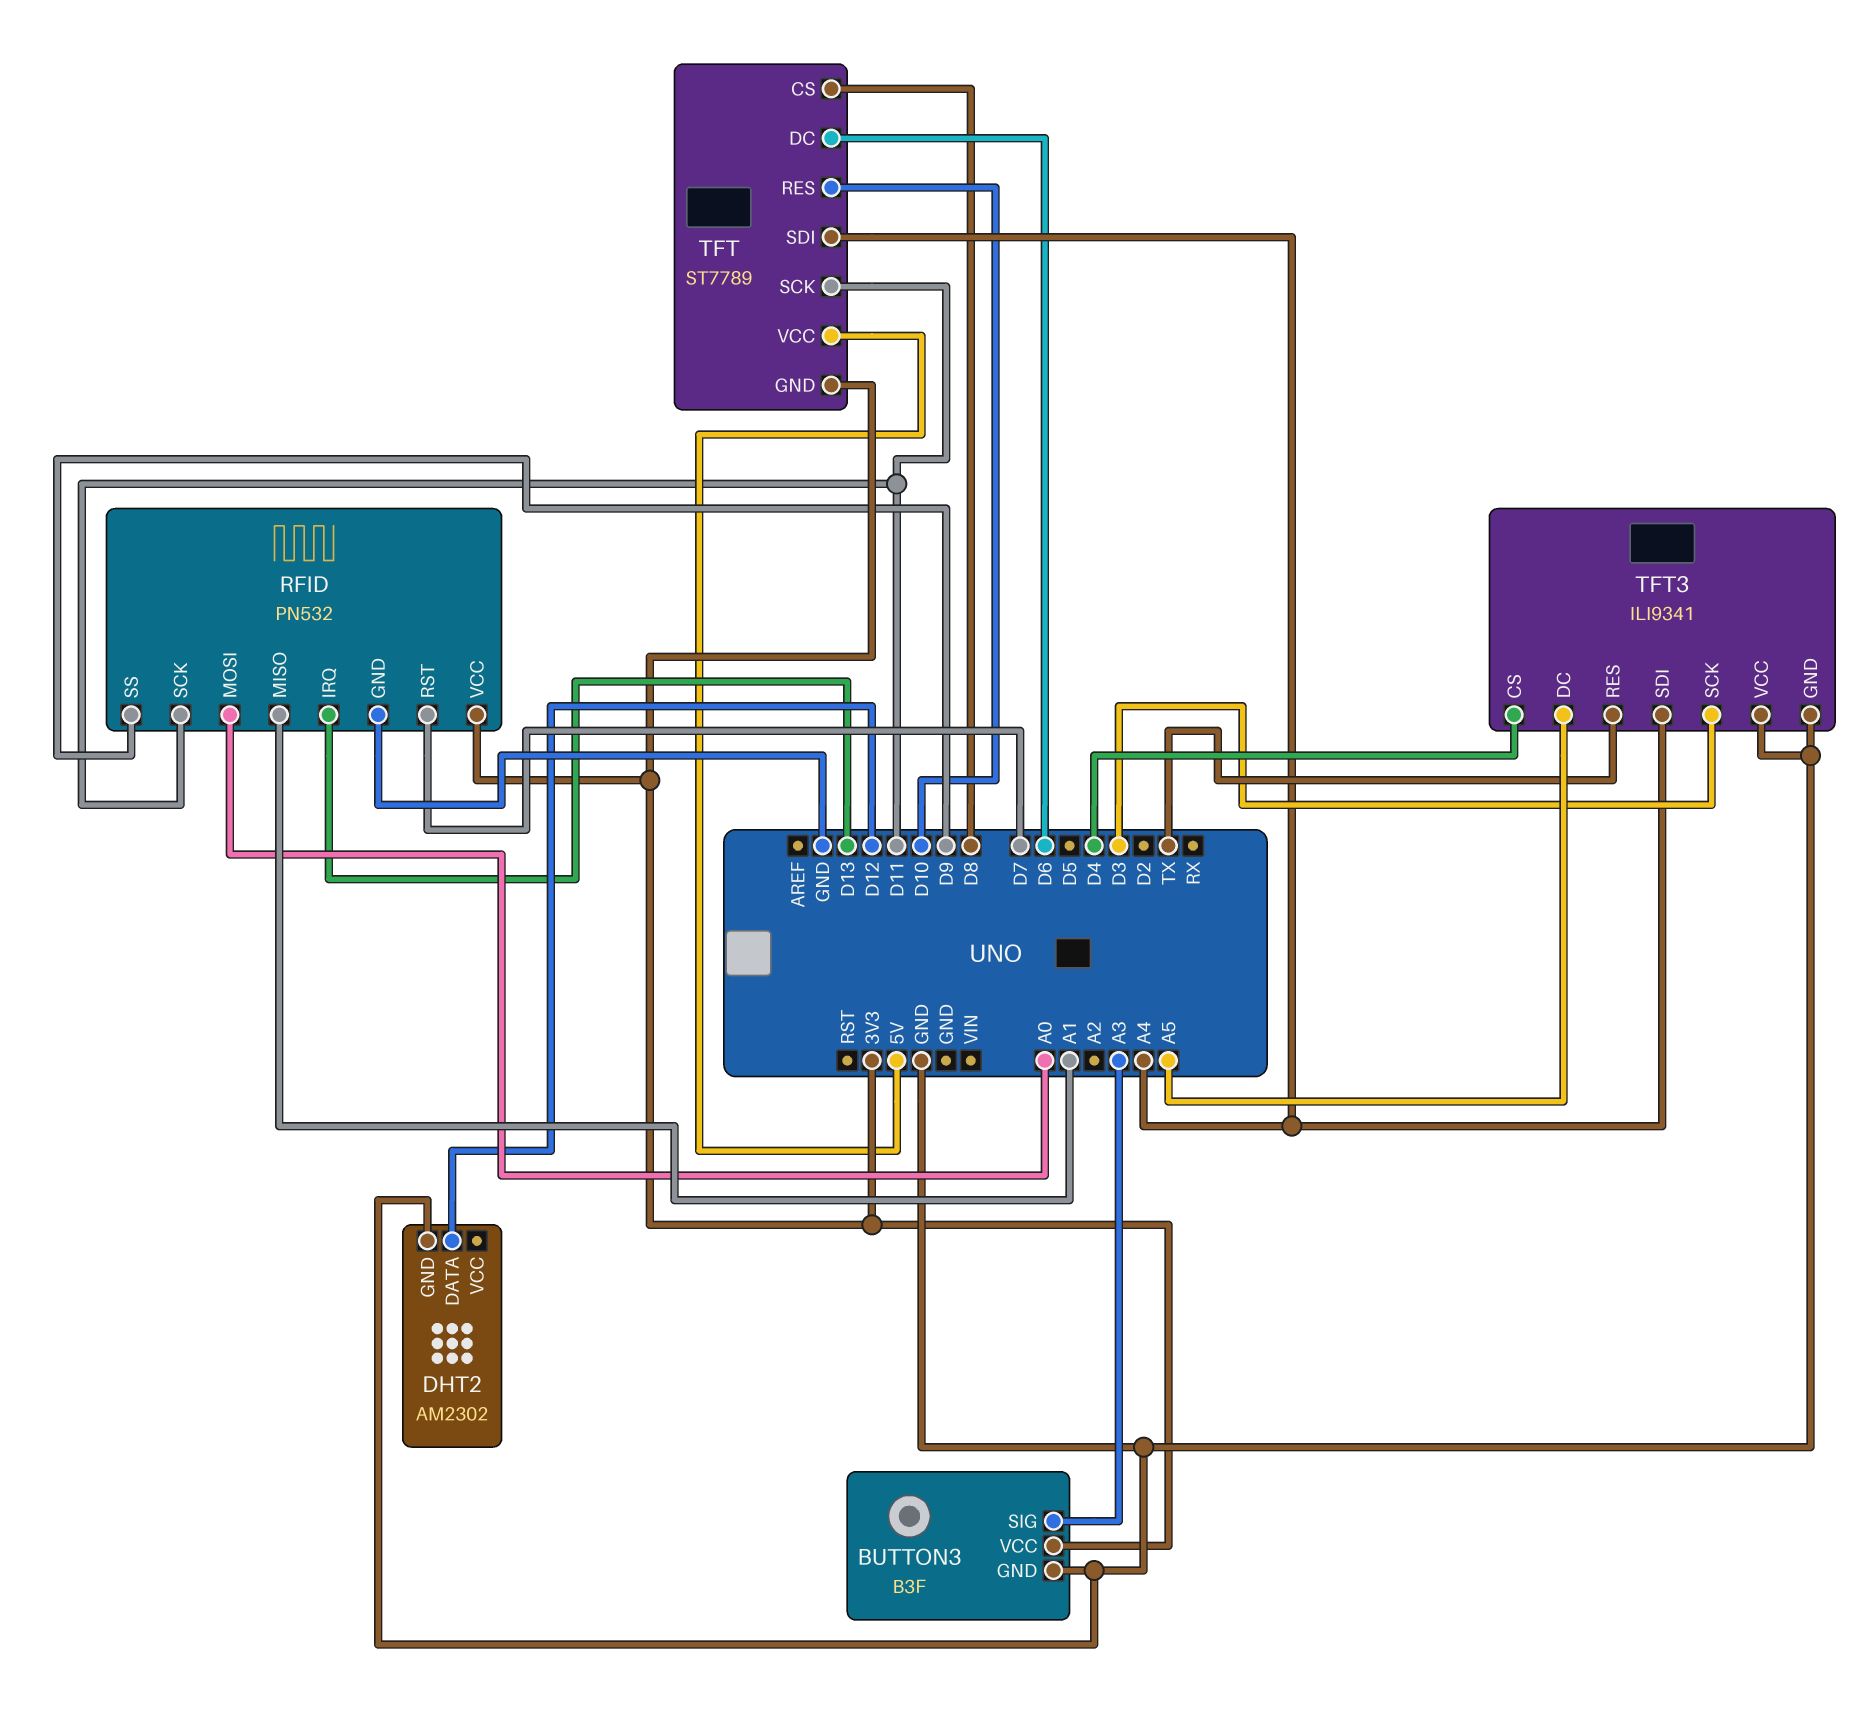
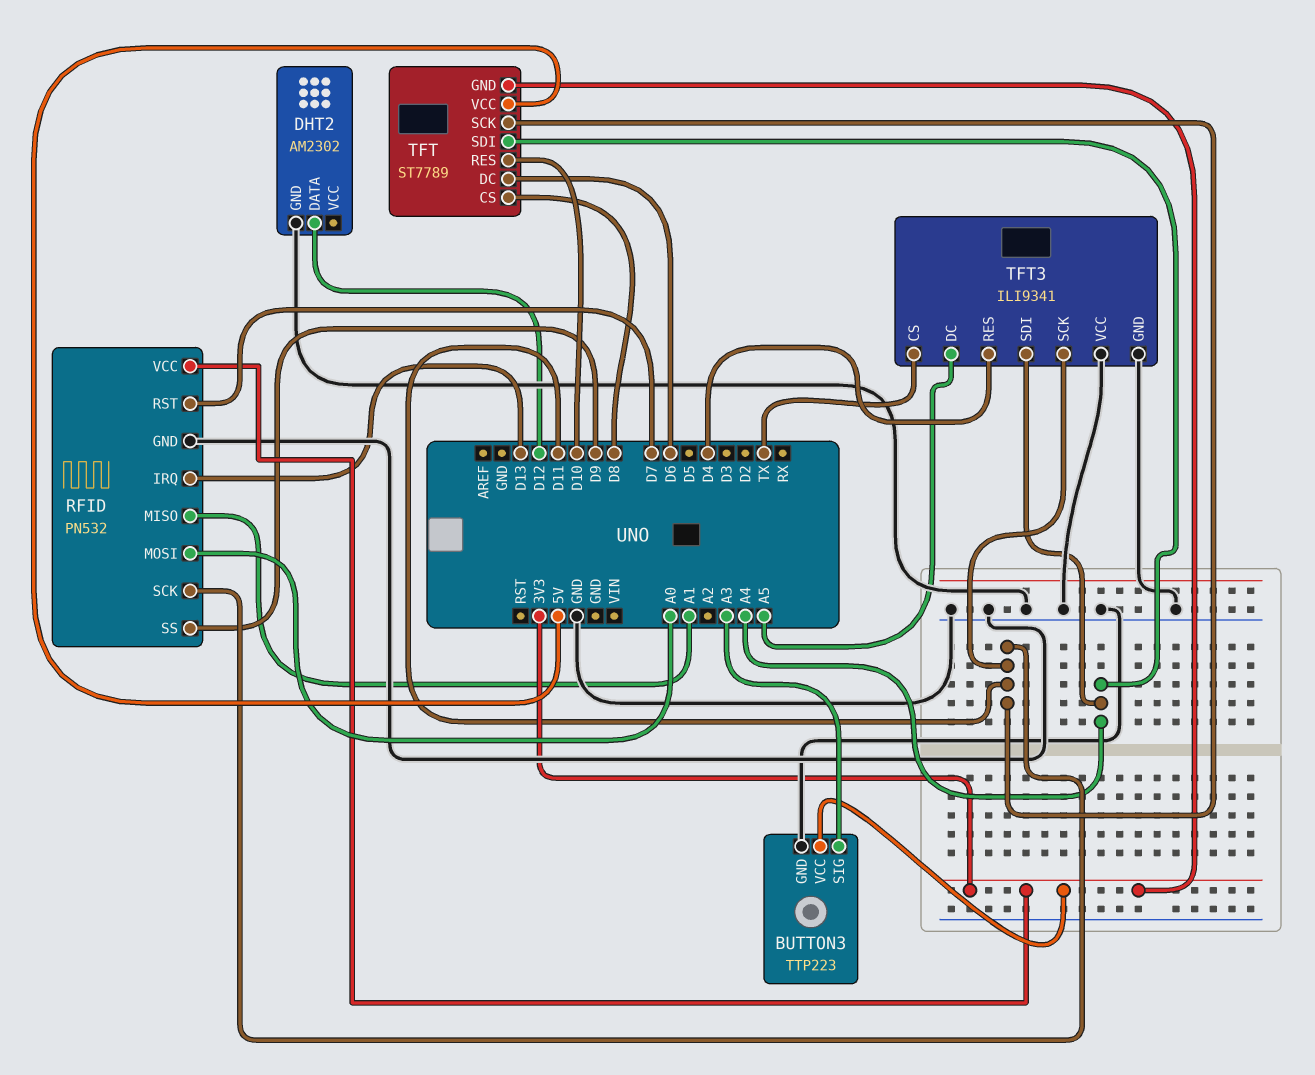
BUTTON3: B3F -> TTP223
TFT3 pin CS: D4 -> TX
TFT3 pin RES: TX -> D4
TFT3 pin SCK: D3 -> D11

